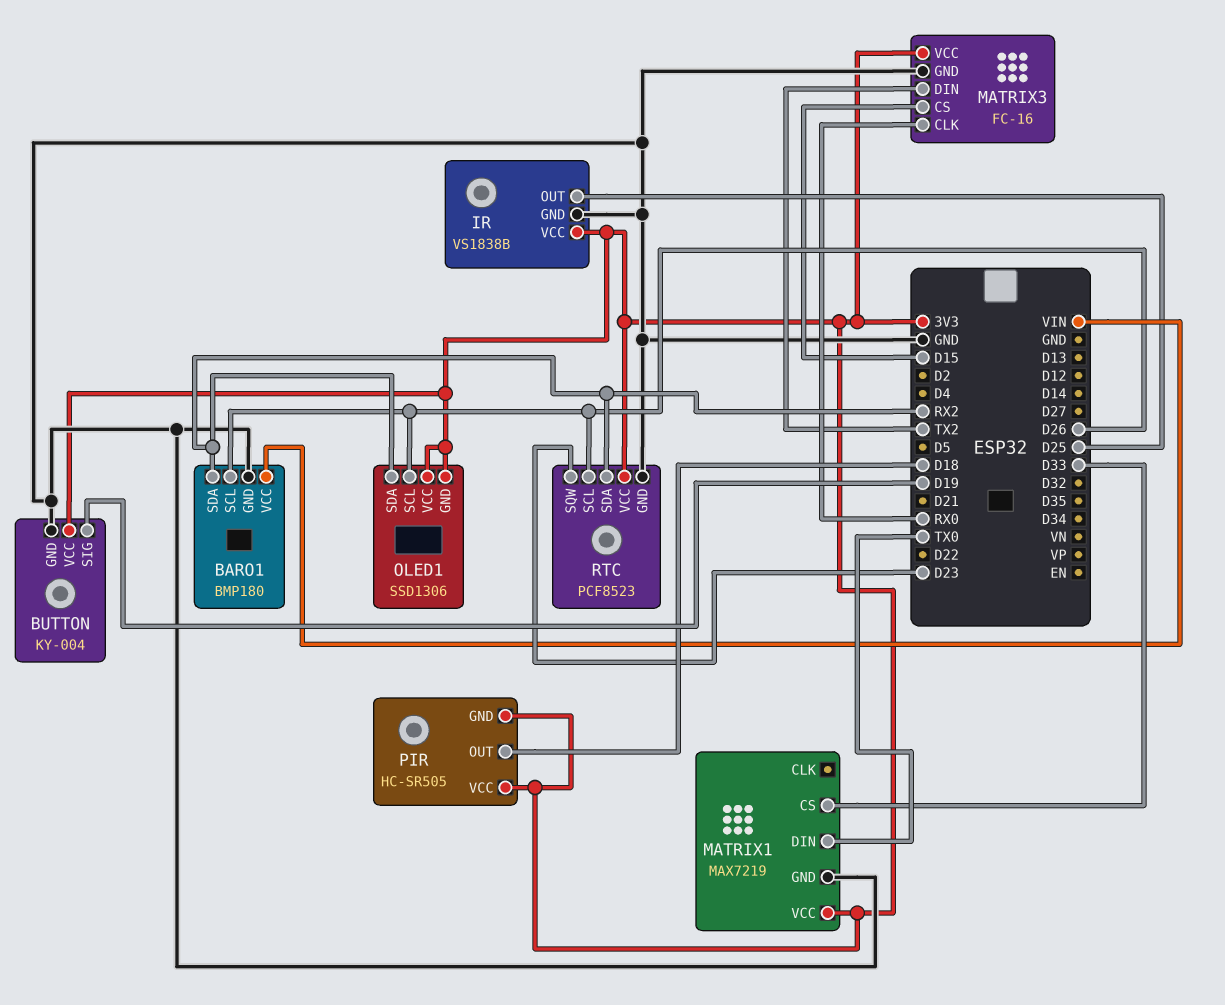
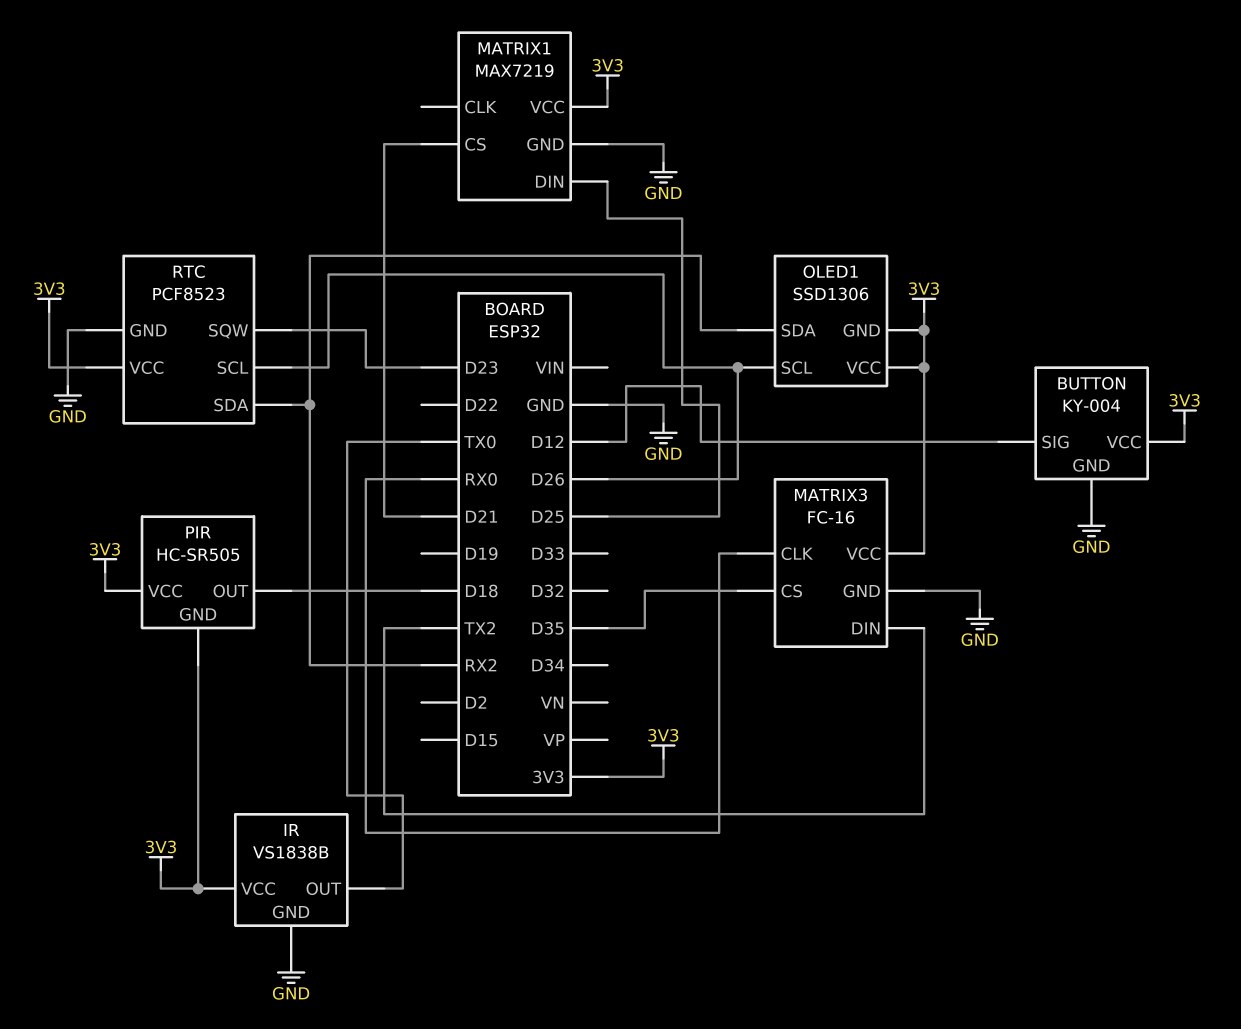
BARO1: BMP180 -> none
BARO1 pin GND: GND -> none
BARO1 pin SCL: D26 -> none
BARO1 pin SDA: RX2 -> none
BARO1 pin VCC: VIN -> none
BUTTON pin SIG: D19 -> D12
IR pin OUT: D25 -> TX0
MATRIX1 pin CS: D33 -> D21
MATRIX1 pin DIN: TX0 -> D25
MATRIX3 pin CS: D15 -> D35

